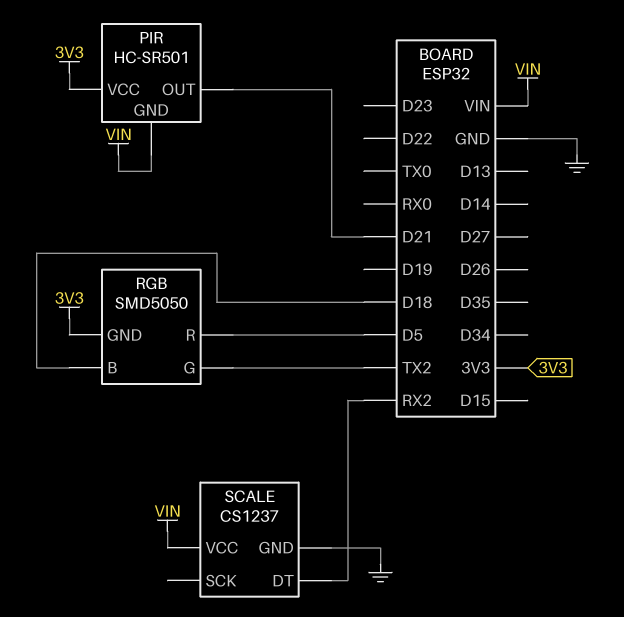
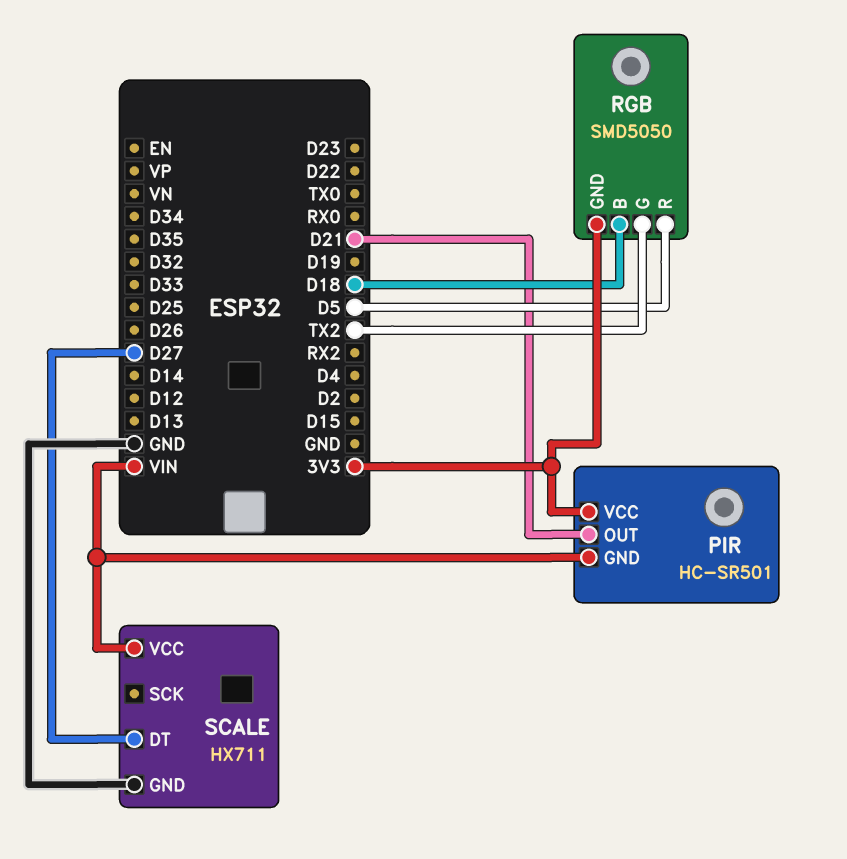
SCALE: CS1237 -> HX711
SCALE pin DT: RX2 -> D27

